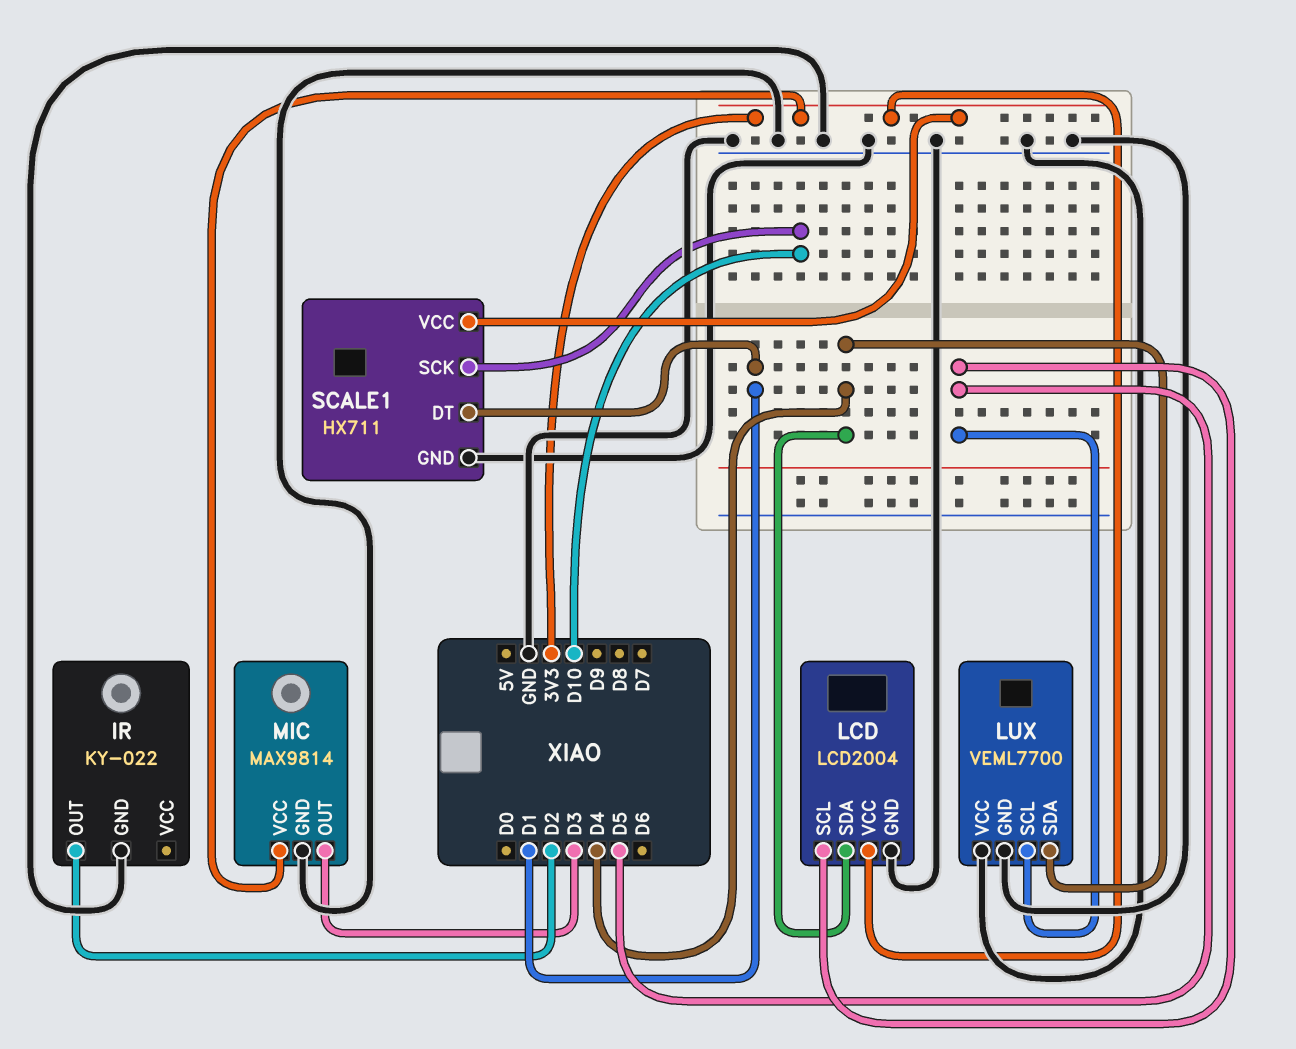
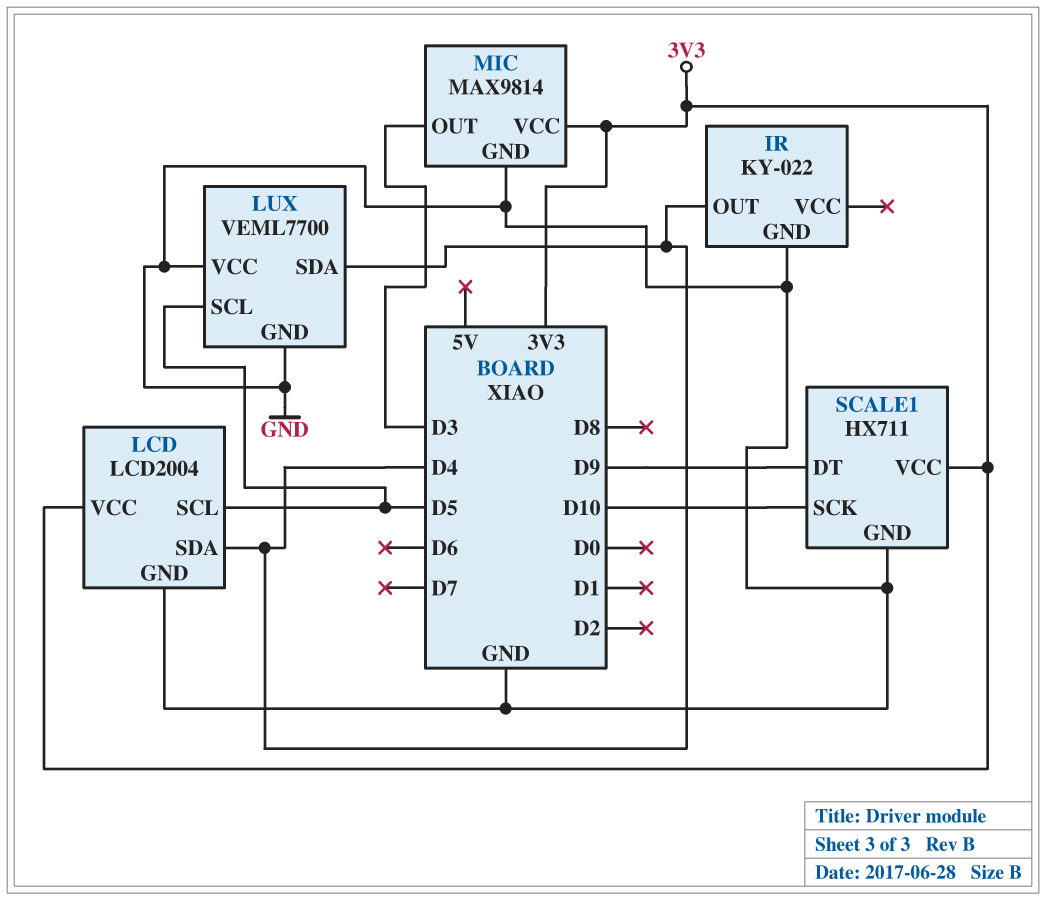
IR pin OUT: D2 -> D4
SCALE1 pin DT: D1 -> D9

